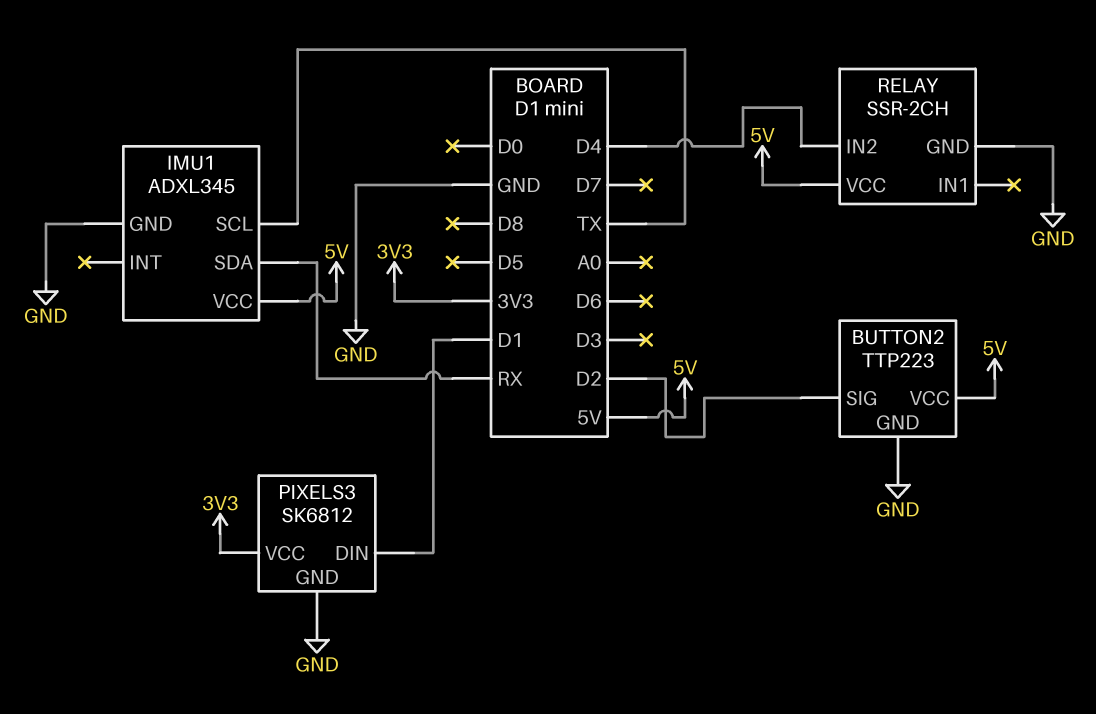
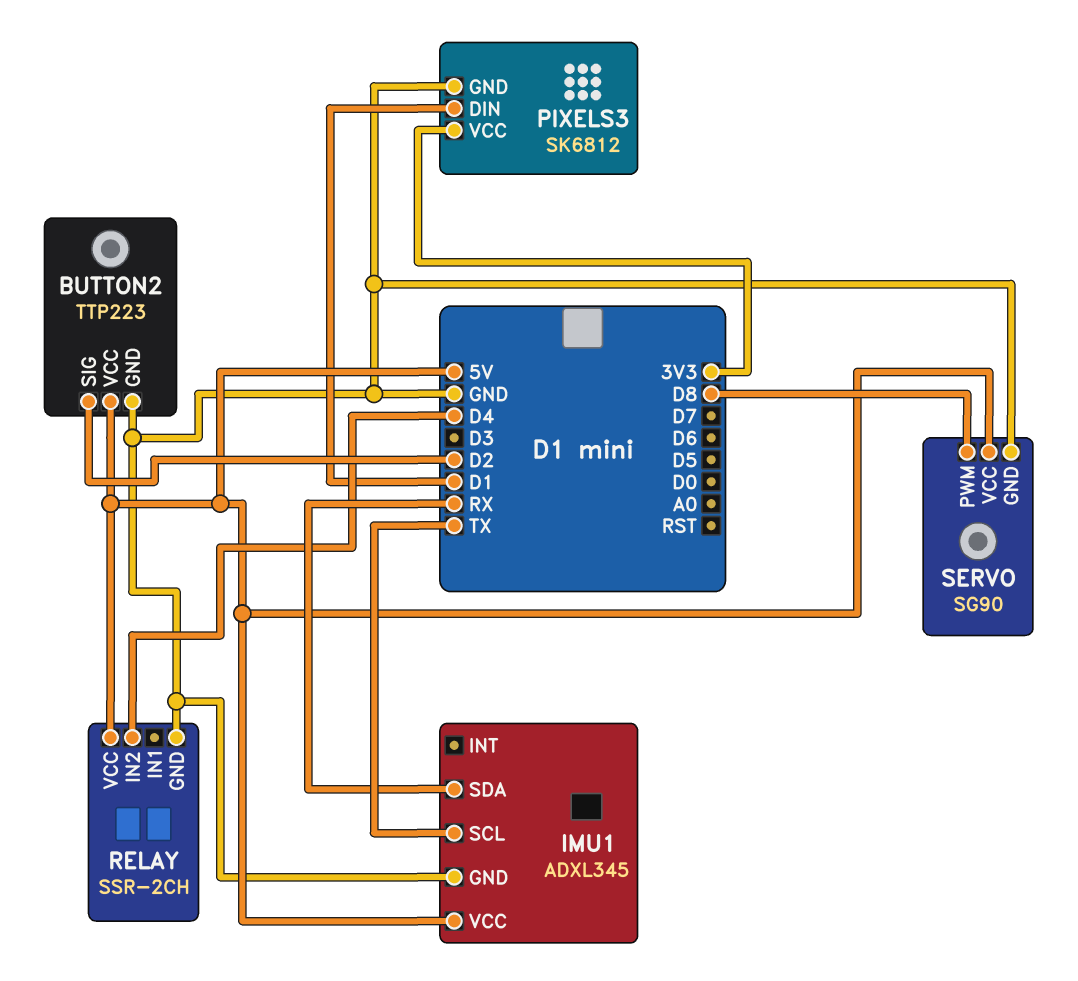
SERVO: none -> SG90
SERVO pin GND: none -> GND
SERVO pin PWM: none -> D8
SERVO pin VCC: none -> 5V

